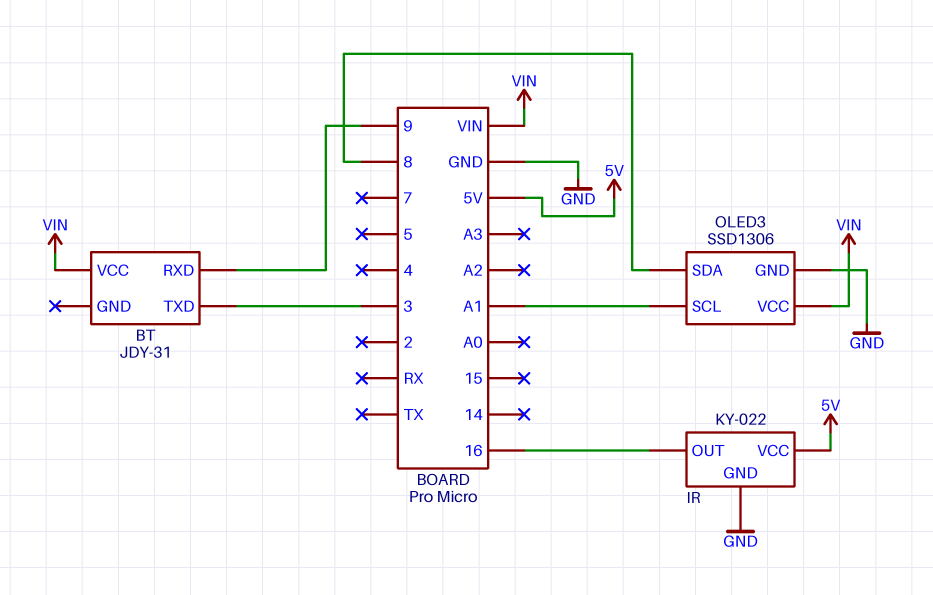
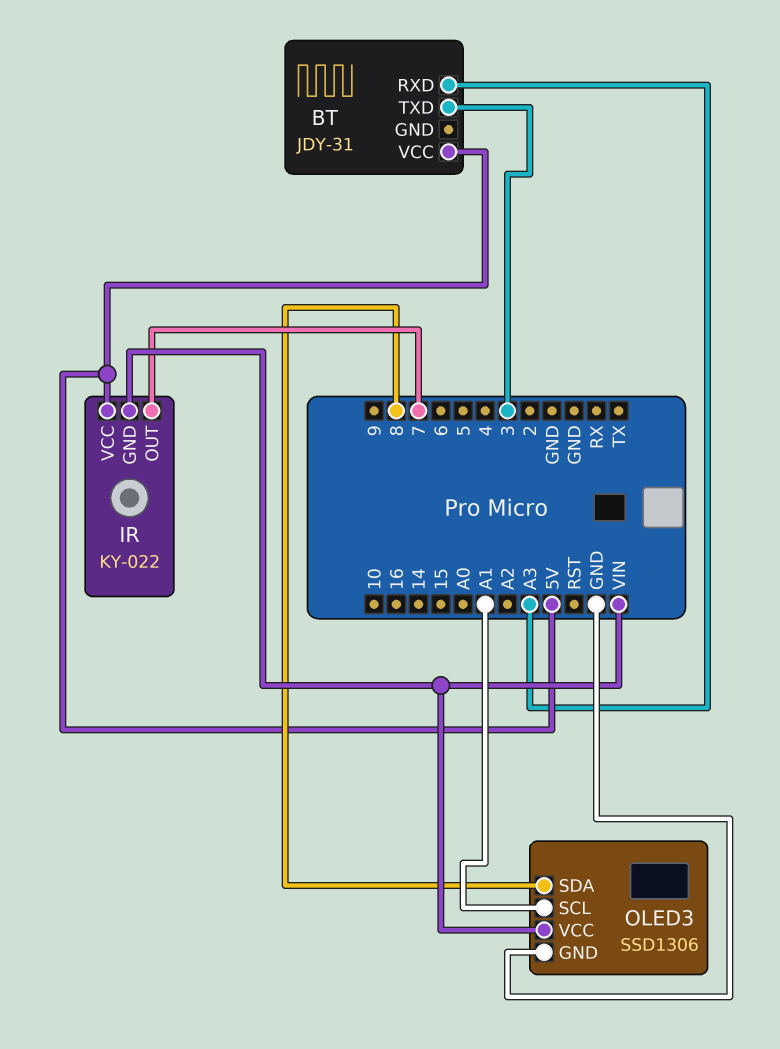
BT pin RXD: 9 -> A3
BT pin VCC: VIN -> 5V
IR pin GND: GND -> VIN
IR pin OUT: 16 -> 7

